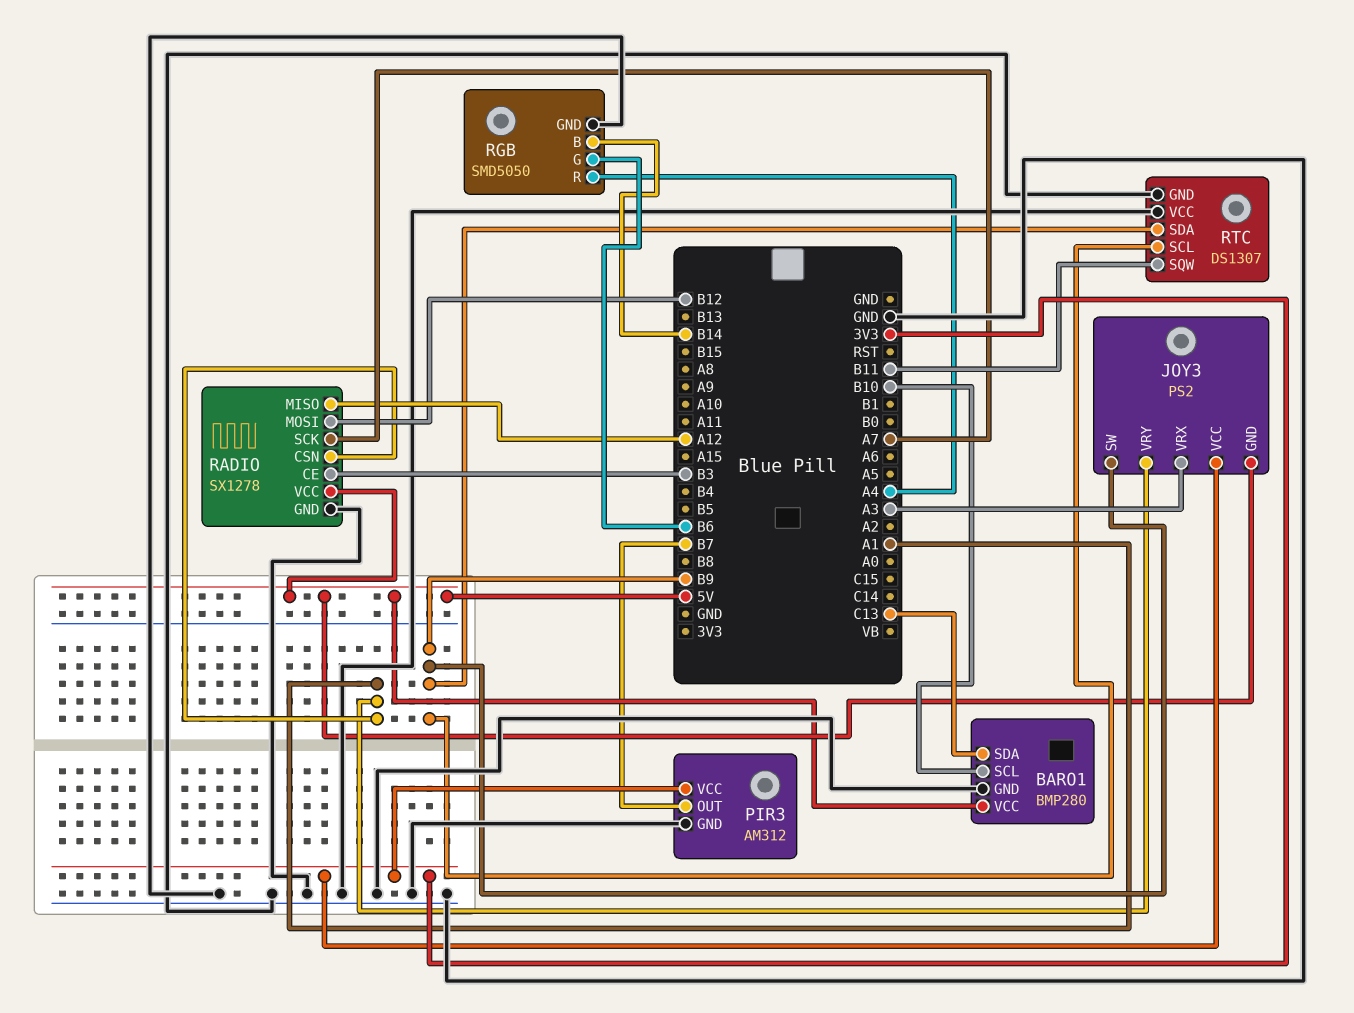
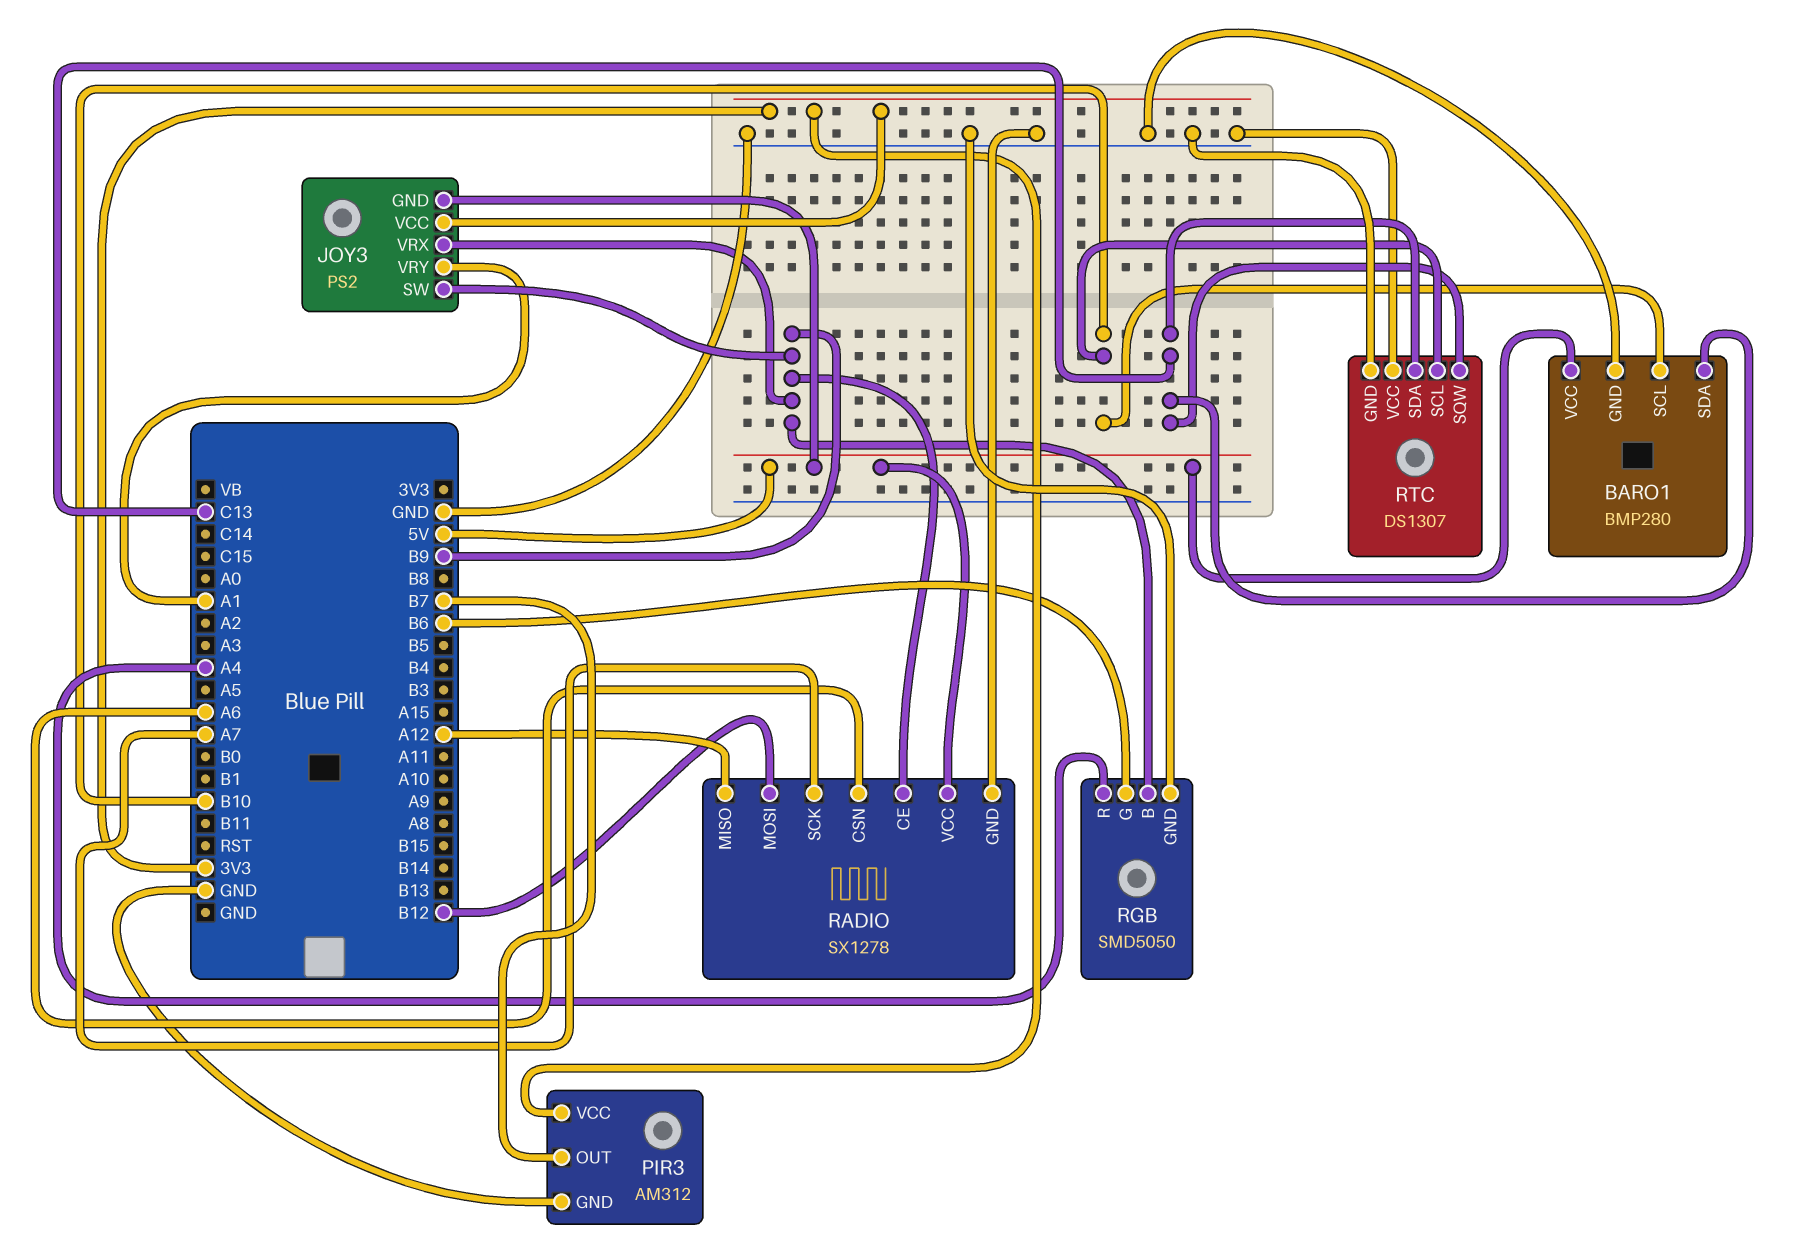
JOY3 pin VRX: A3 -> B9
RADIO pin CE: B3 -> B9
RADIO pin CSN: A1 -> A6
RGB pin B: B14 -> B9
RTC pin SCL: B9 -> B10
RTC pin SDA: B9 -> C13
RTC pin SQW: B11 -> C13

